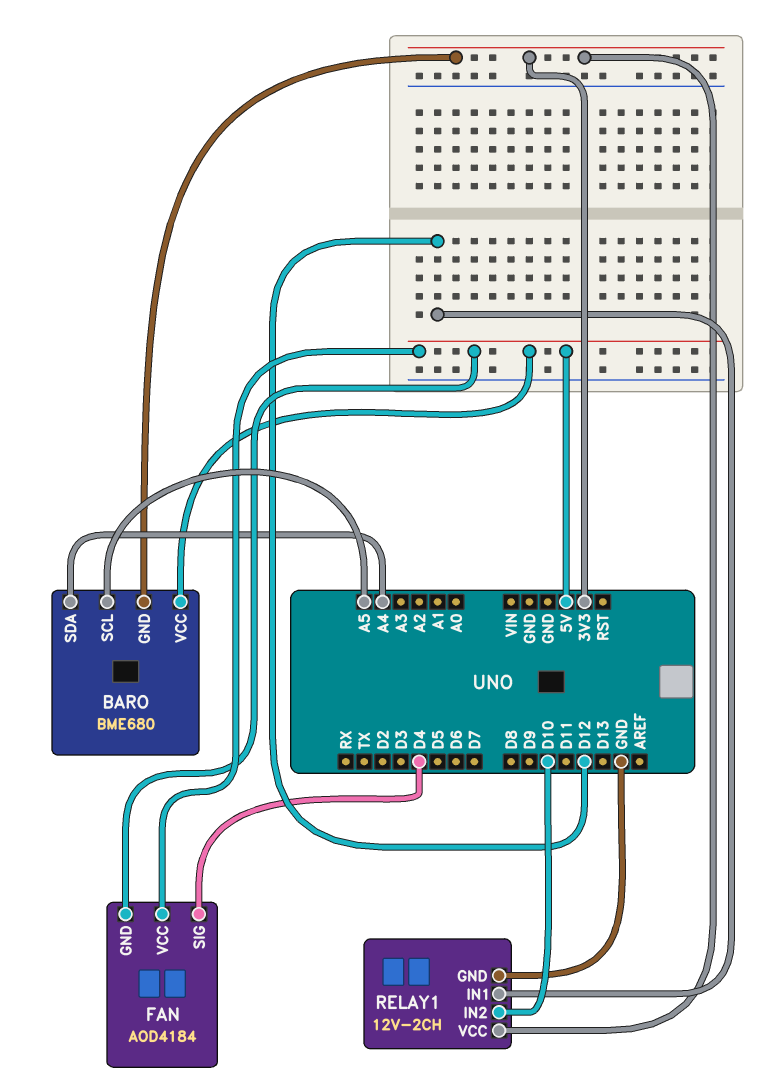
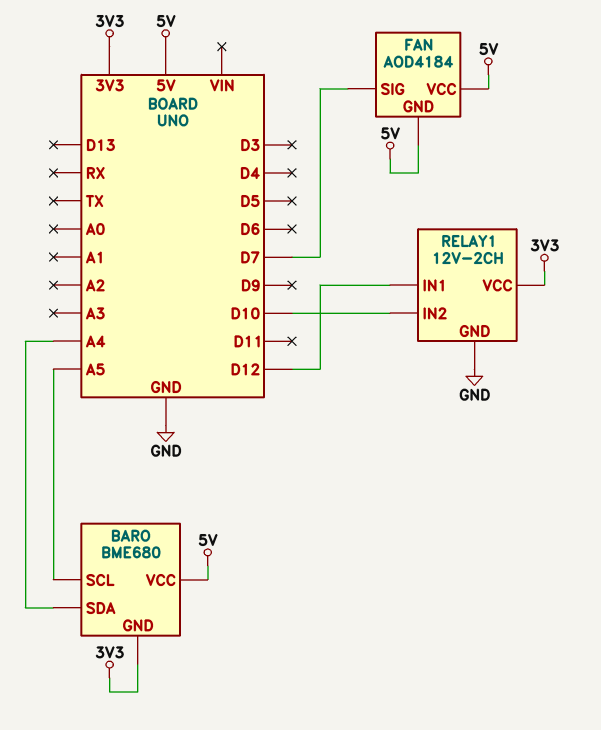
FAN pin SIG: D4 -> D7

